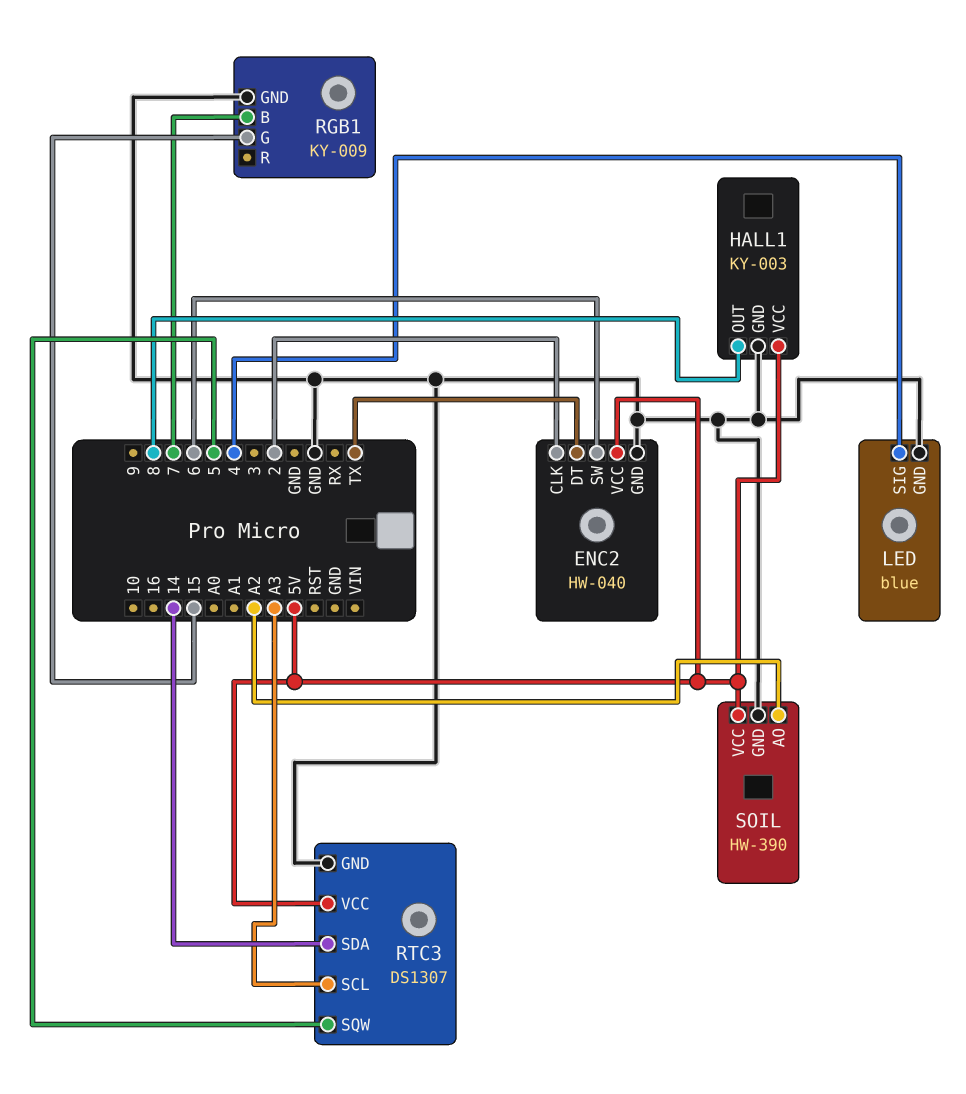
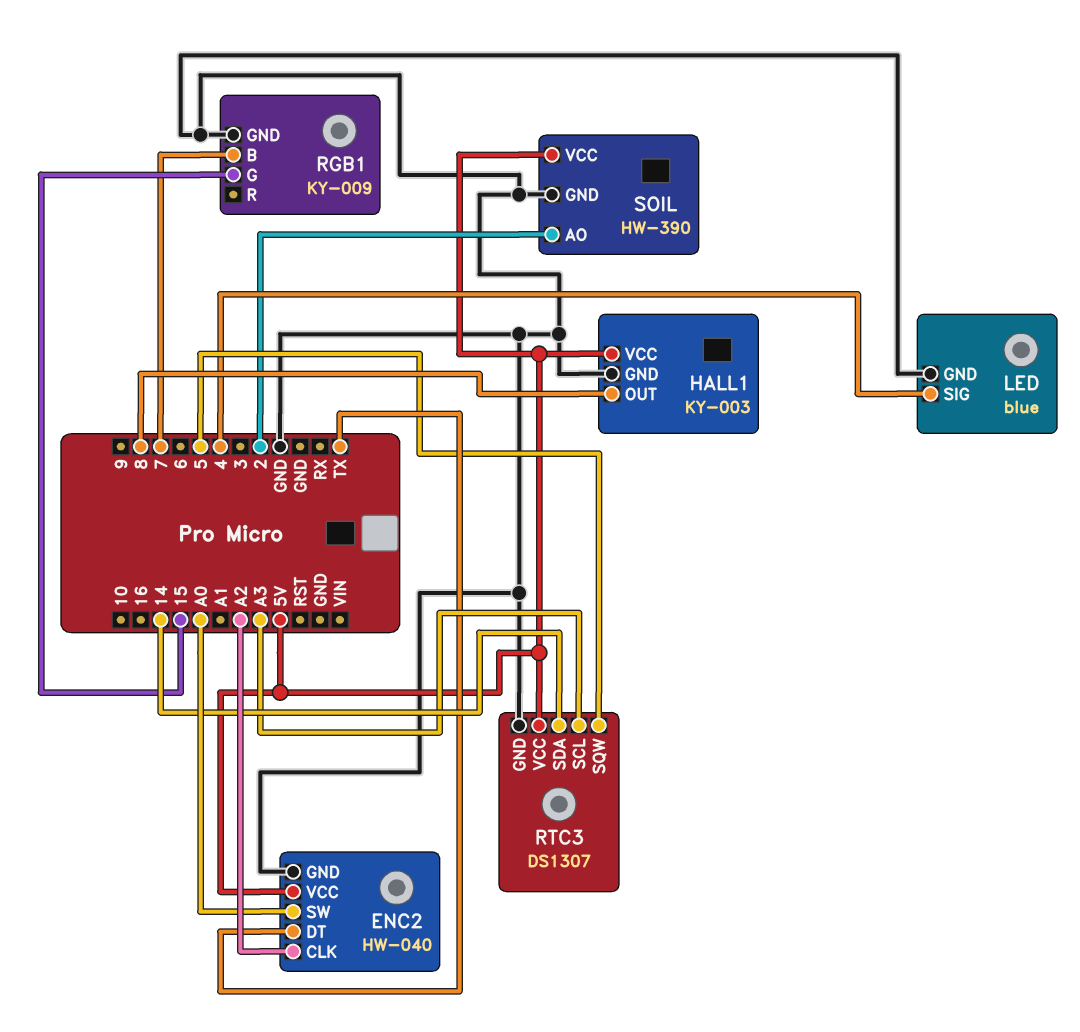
ENC2 pin CLK: 2 -> A2
ENC2 pin SW: 6 -> A0
SOIL pin AO: A2 -> 2

